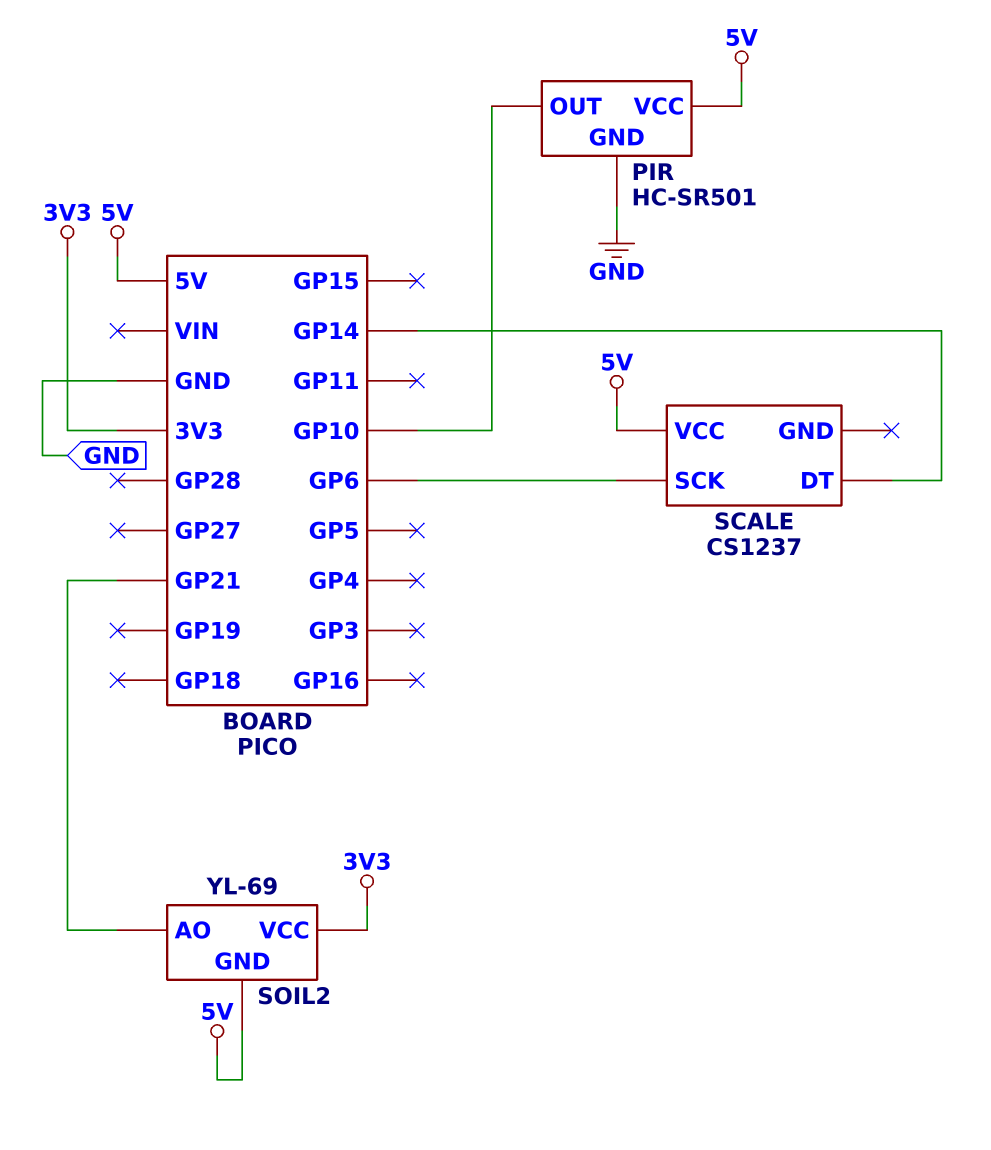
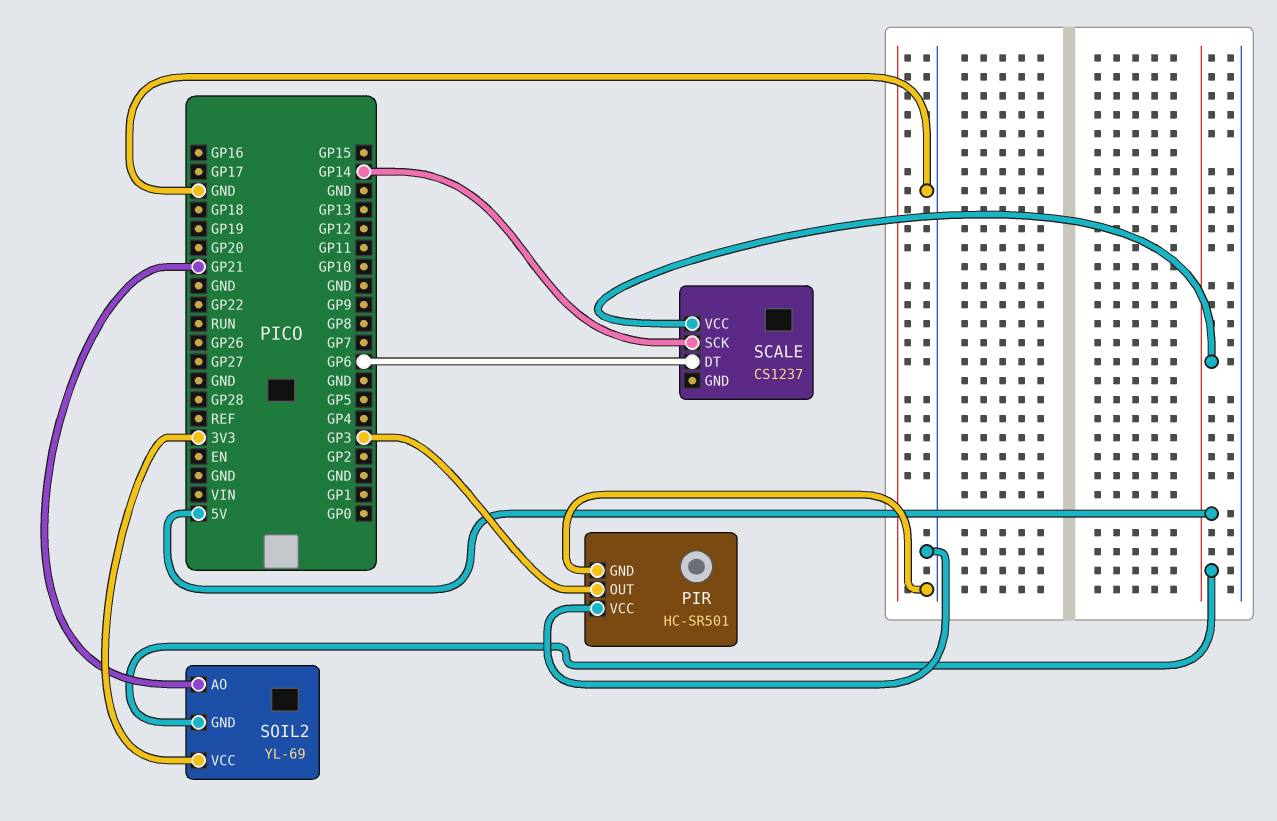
PIR pin OUT: GP10 -> GP3
PIR pin VCC: 5V -> GND
SCALE pin DT: GP14 -> GP6
SCALE pin SCK: GP6 -> GP14

